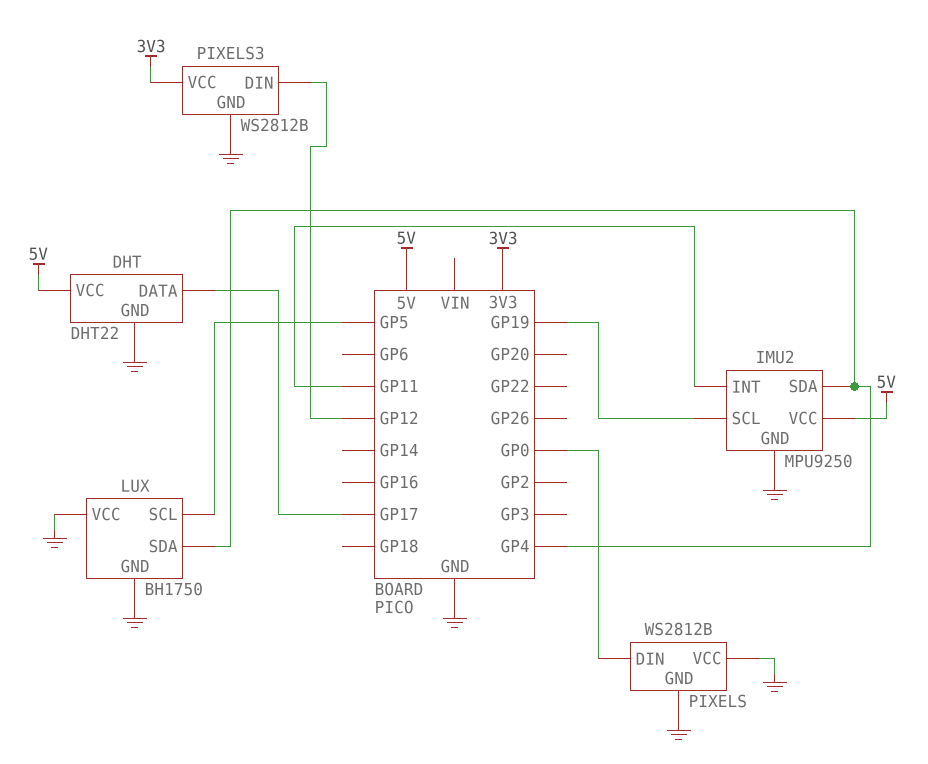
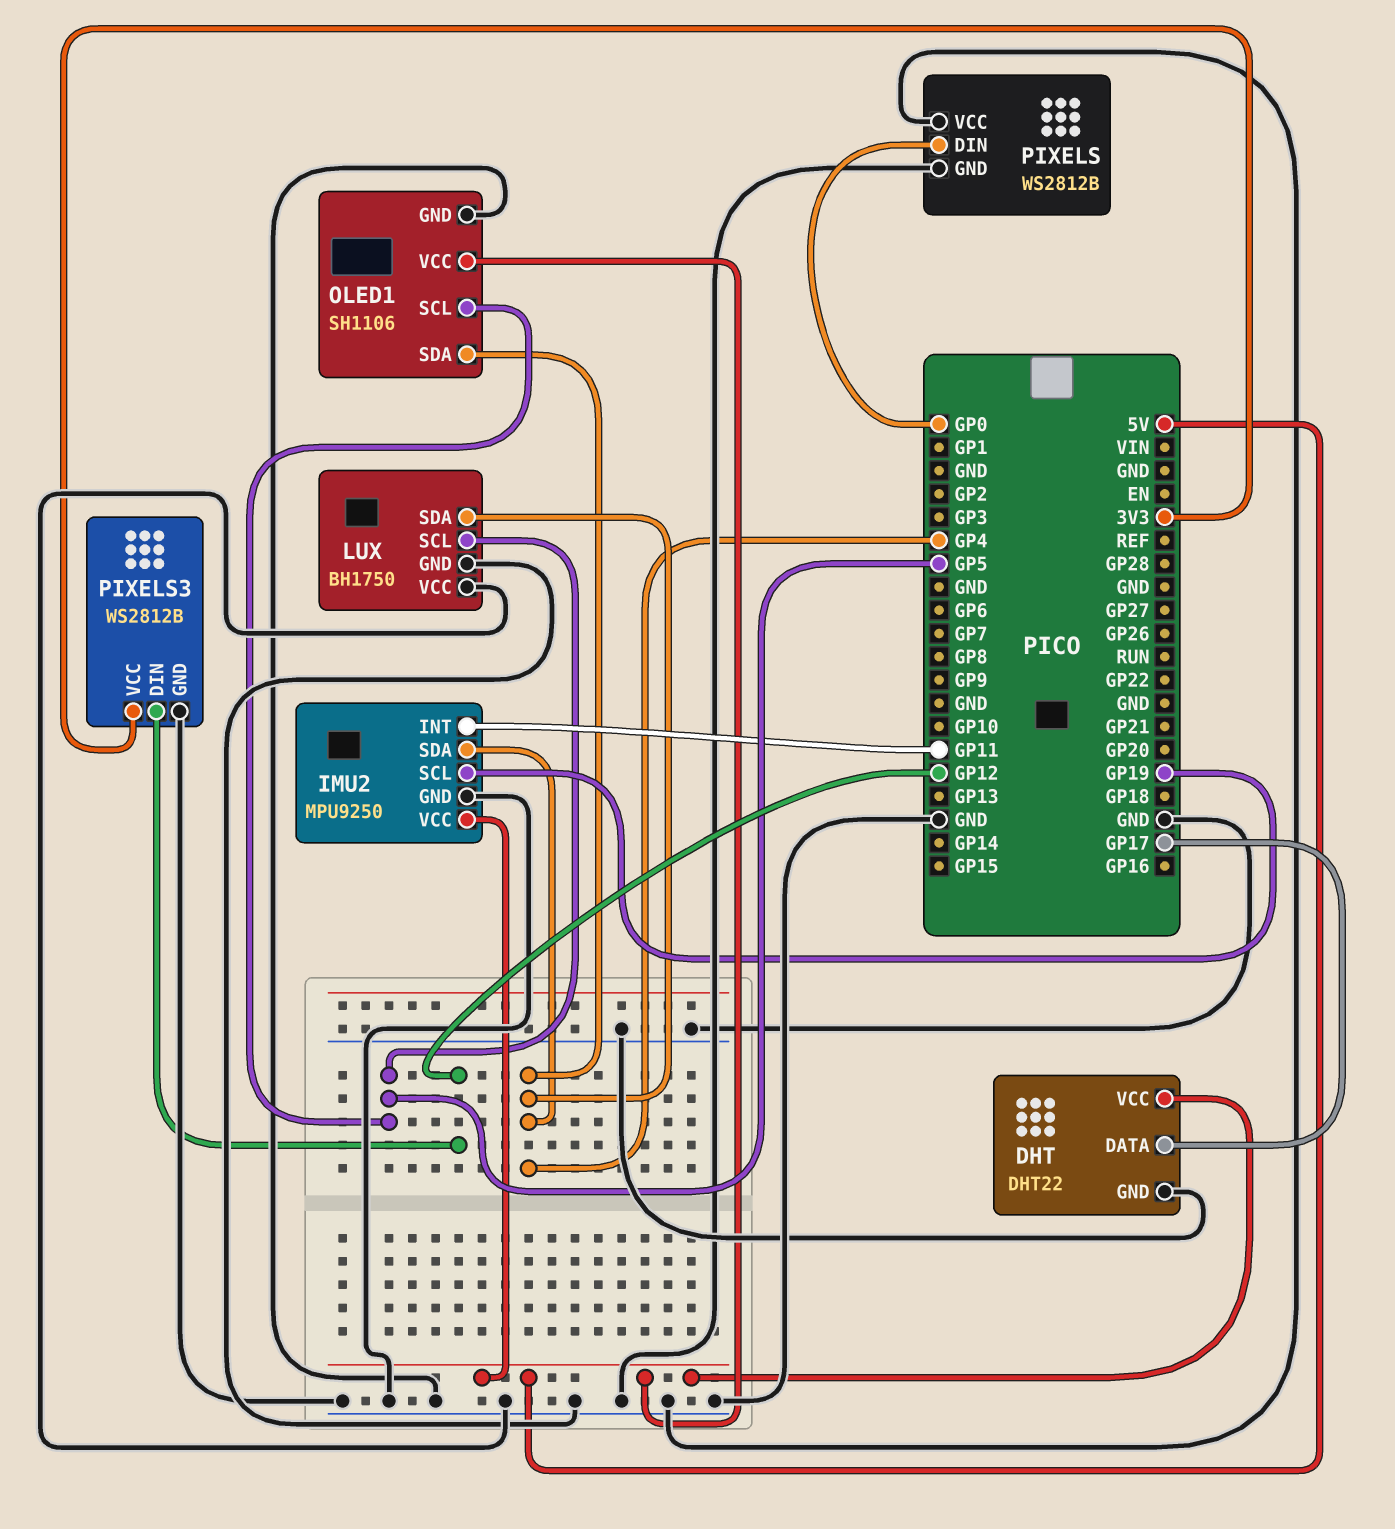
OLED1: none -> SH1106
OLED1 pin GND: none -> GND
OLED1 pin SCL: none -> GP5
OLED1 pin SDA: none -> GP4
OLED1 pin VCC: none -> 5V

